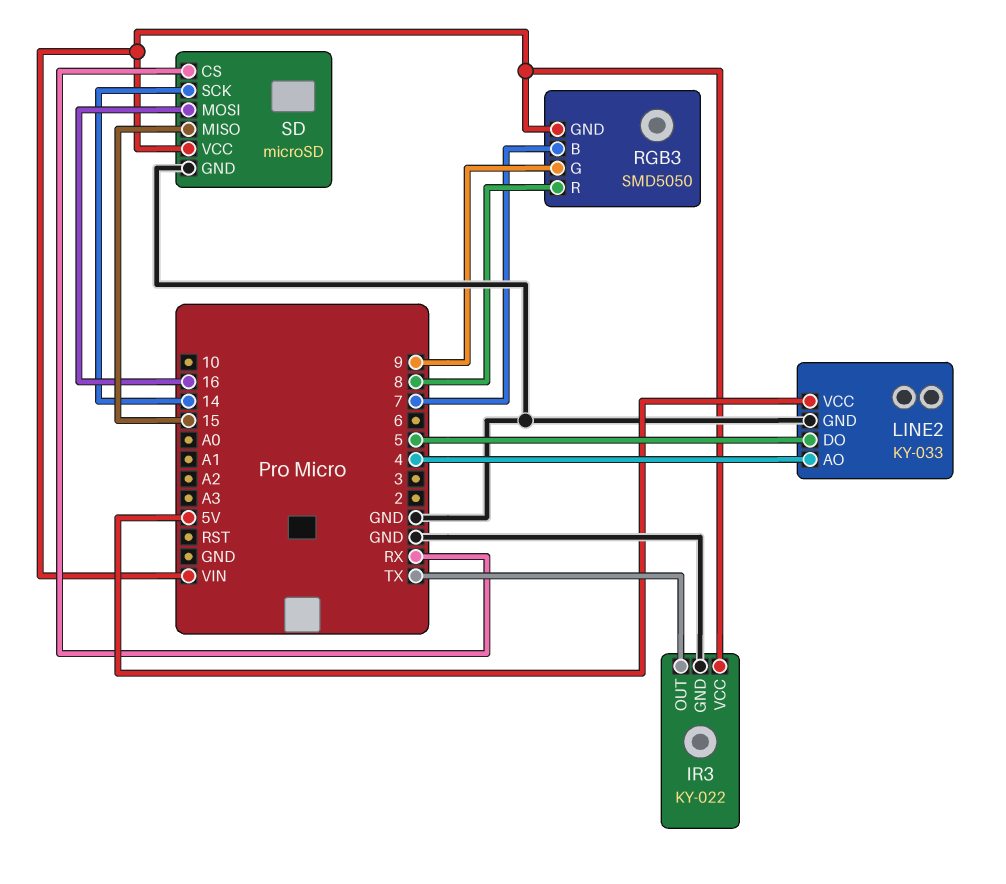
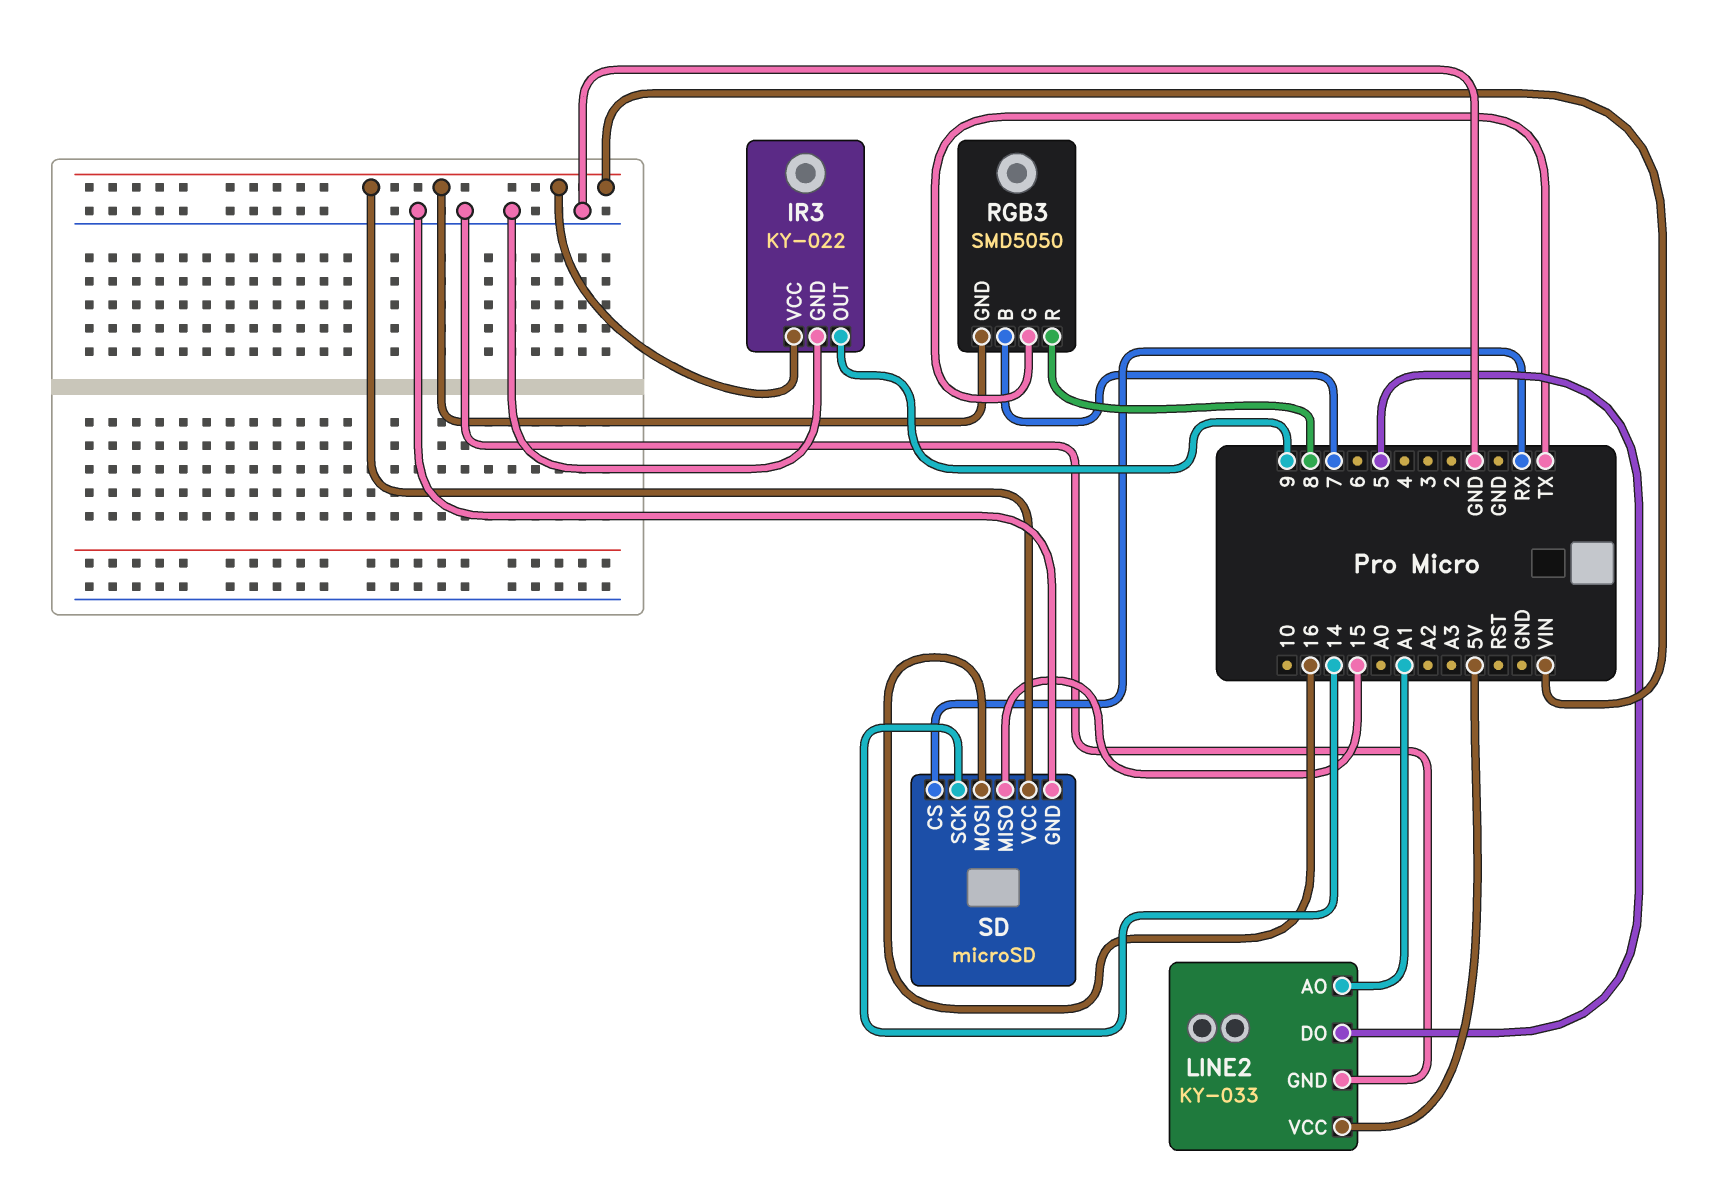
IR3 pin OUT: TX -> 9
LINE2 pin AO: 4 -> A1
RGB3 pin G: 9 -> TX

